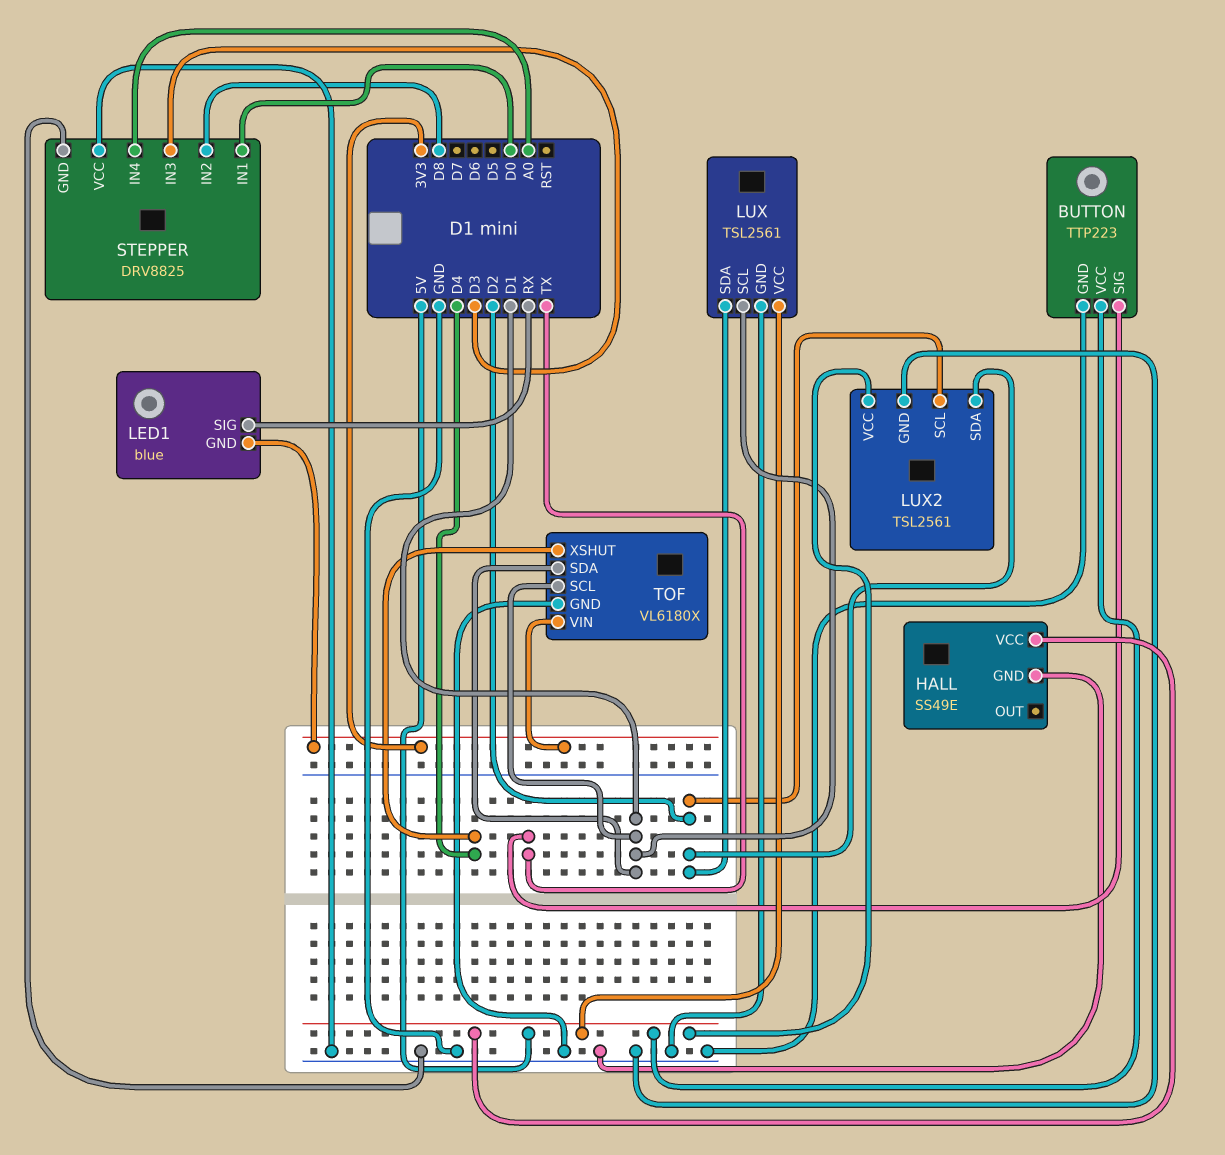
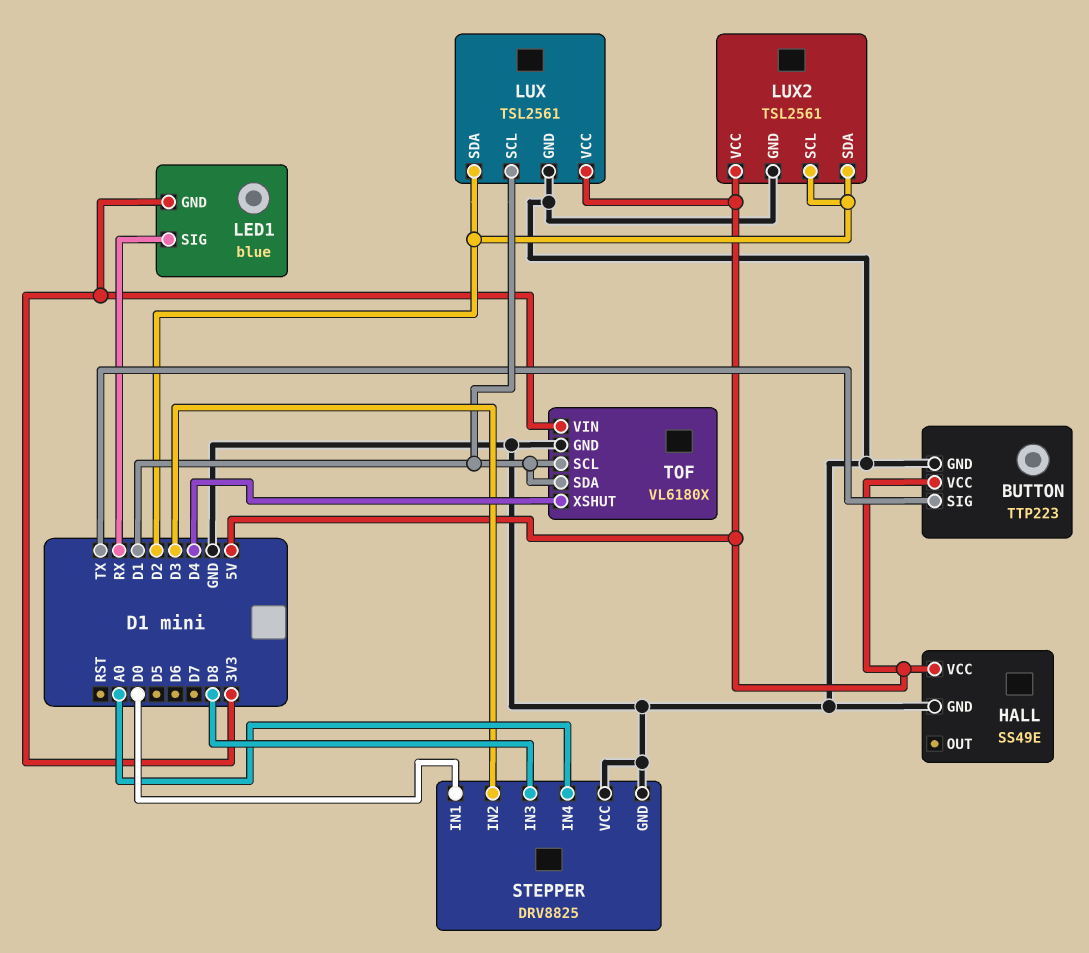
STEPPER pin IN2: D8 -> D3
STEPPER pin IN3: D3 -> D8

